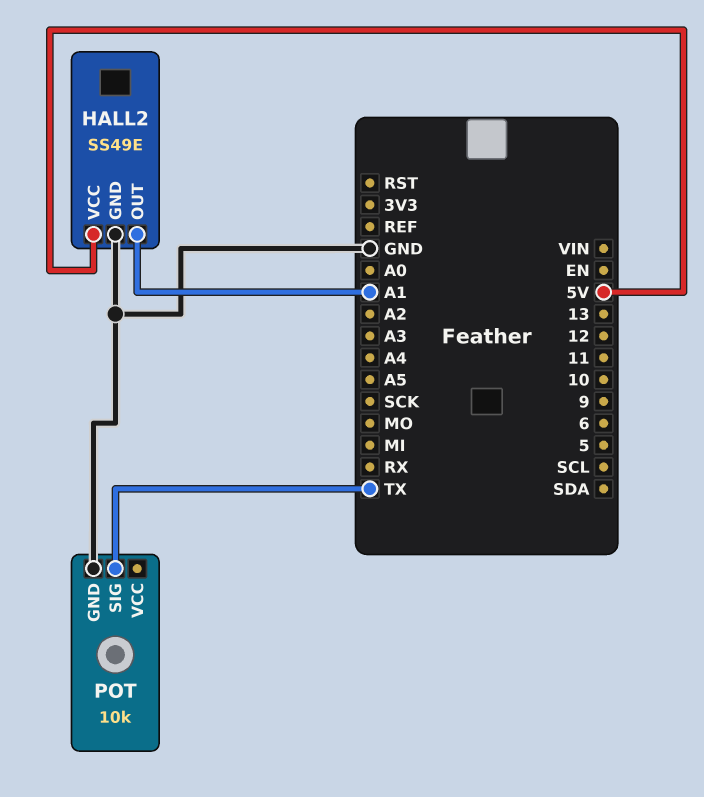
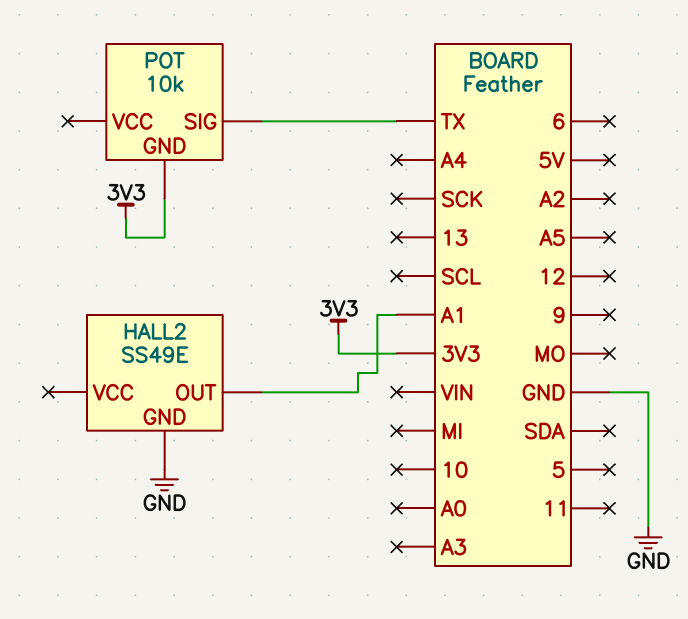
HALL2 pin VCC: 5V -> none
POT pin GND: GND -> 3V3

